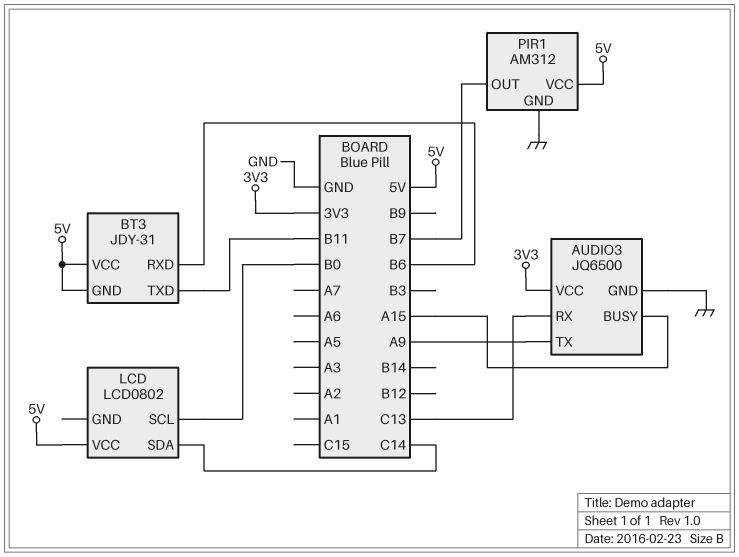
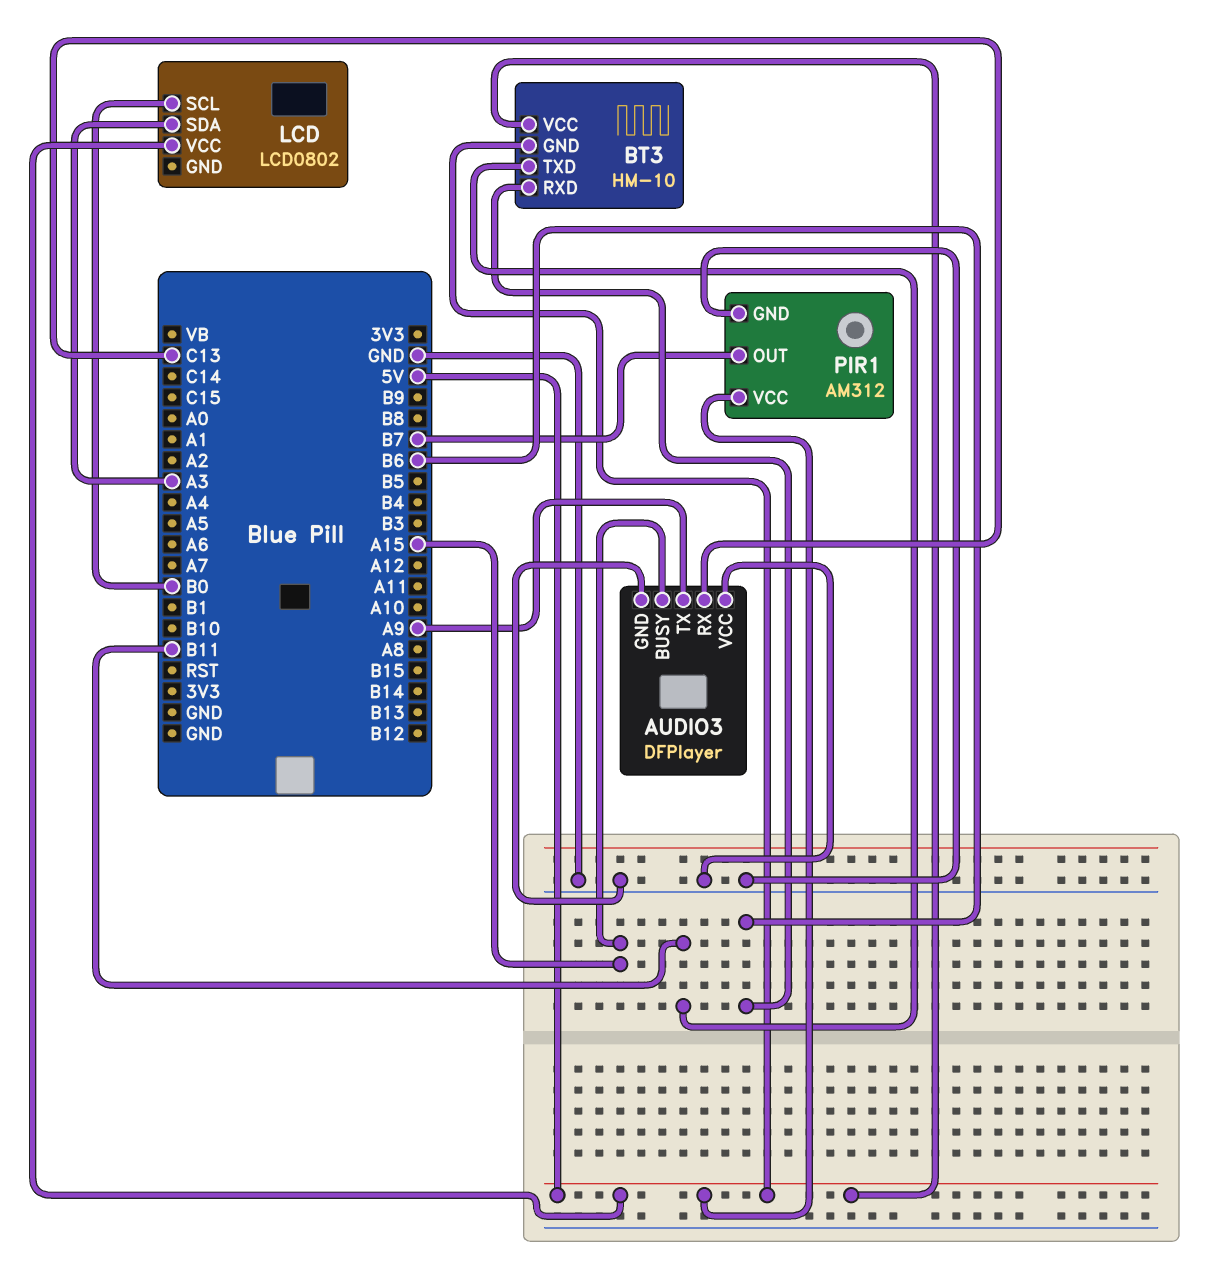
AUDIO3: JQ6500 -> DFPlayer
AUDIO3 pin VCC: 3V3 -> GND
BT3: JDY-31 -> HM-10
LCD pin SDA: C14 -> A3

